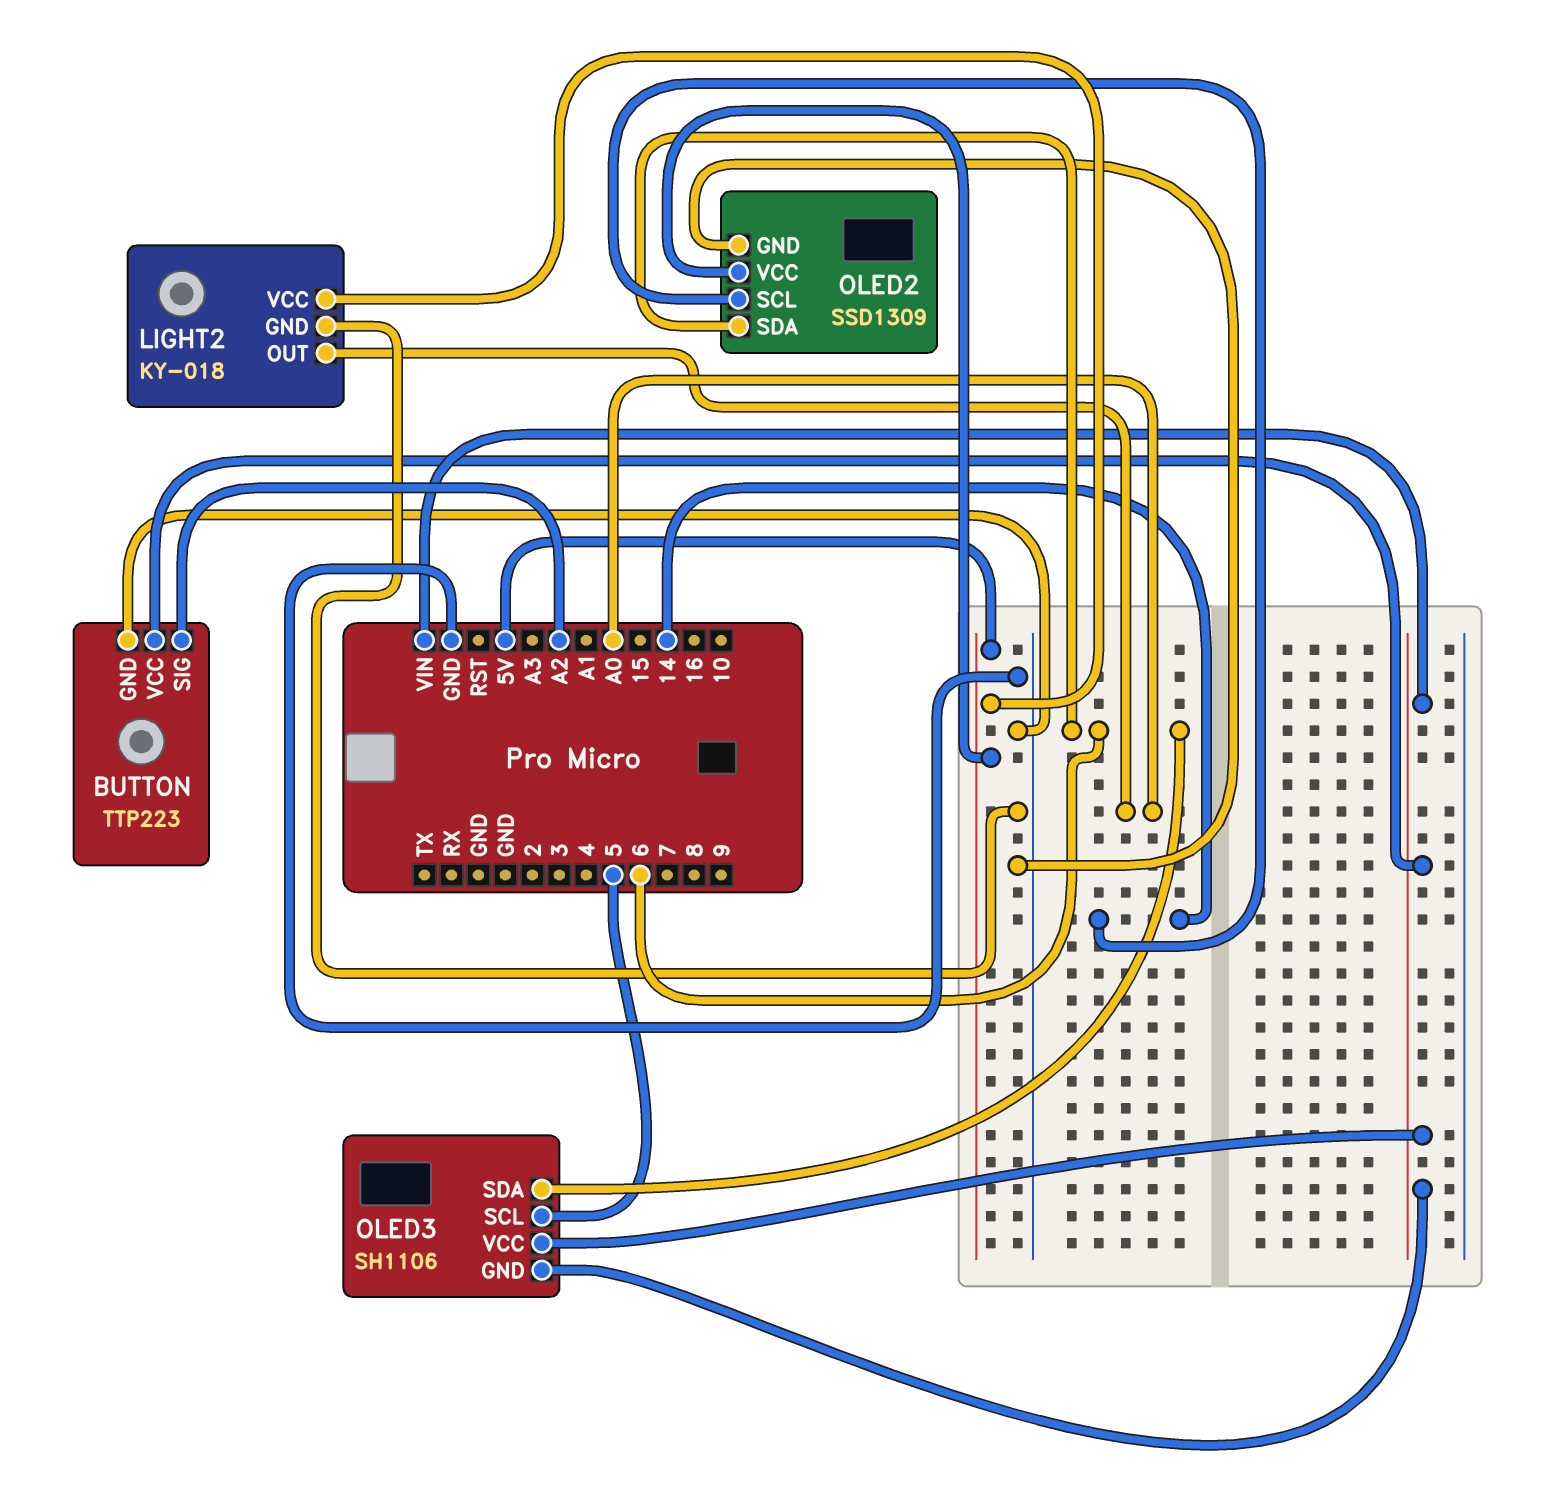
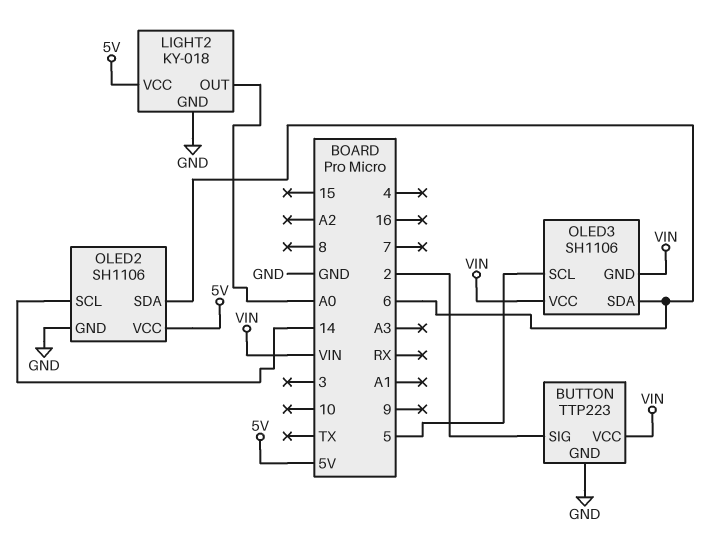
BUTTON pin SIG: A2 -> 2
OLED2: SSD1309 -> SH1106

